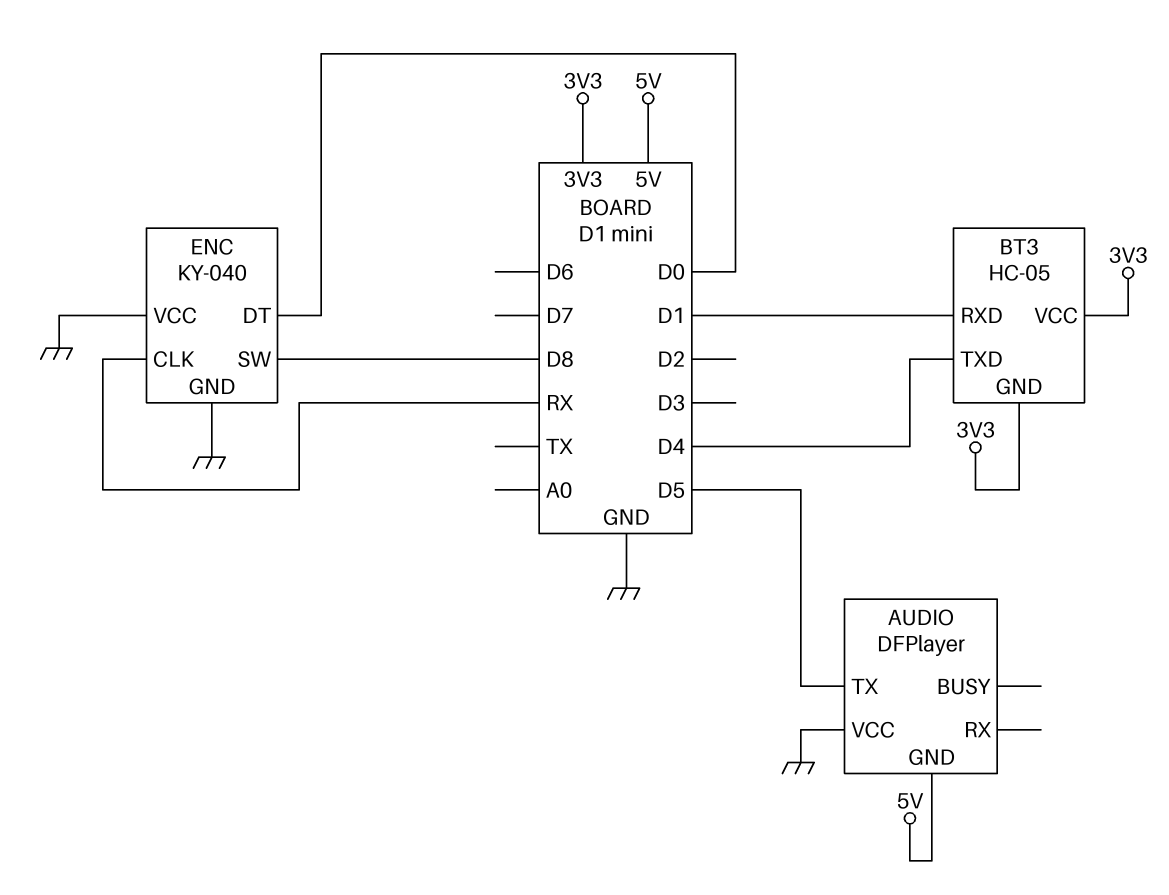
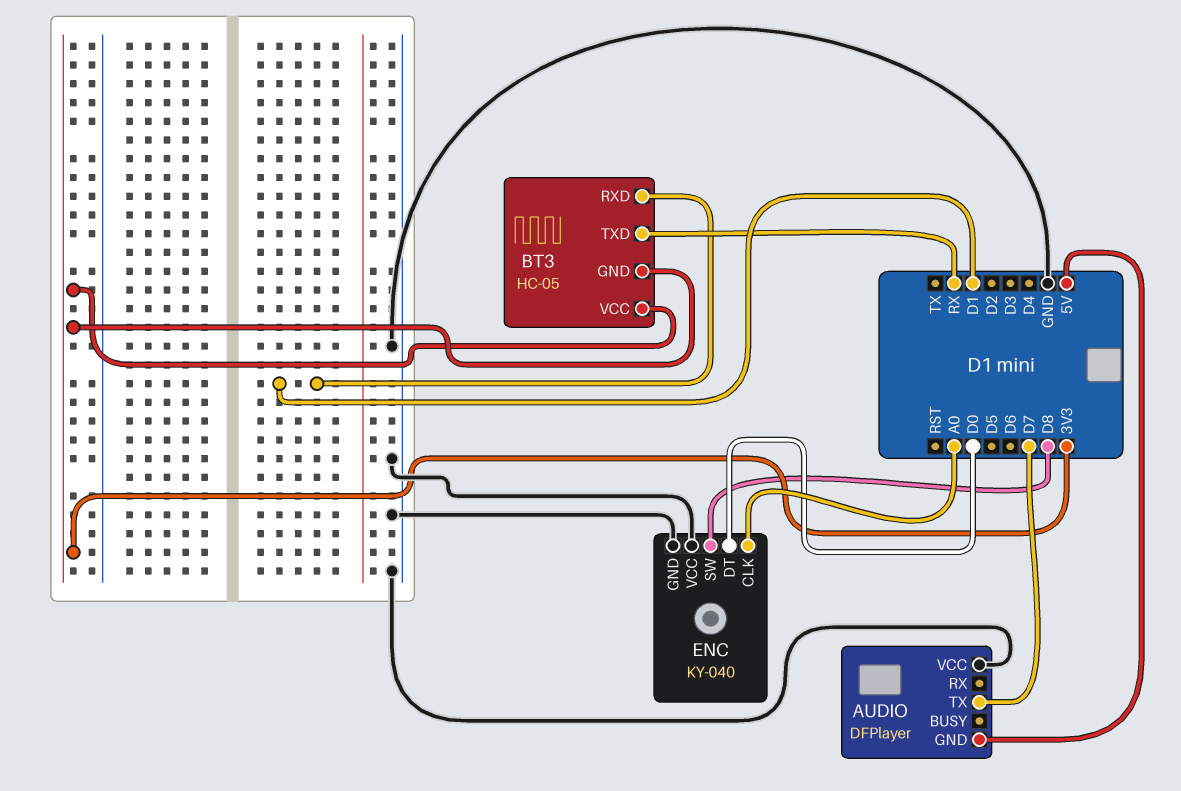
AUDIO pin TX: D5 -> D7
BT3 pin TXD: D4 -> RX
ENC pin CLK: RX -> A0

